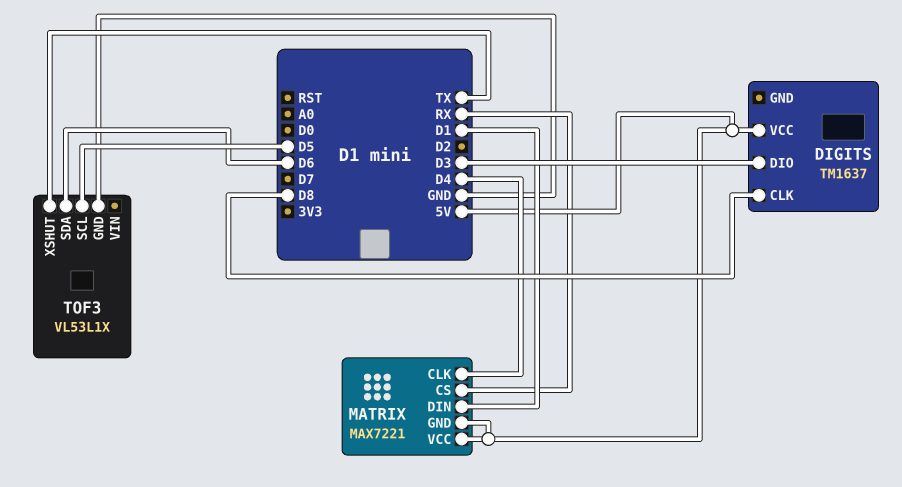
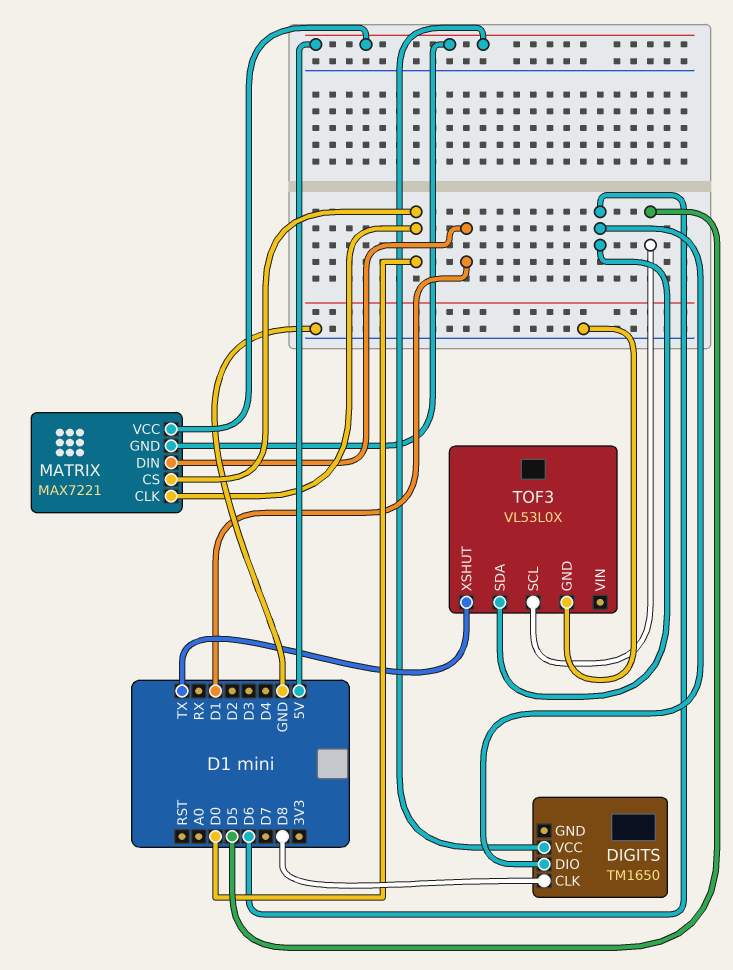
DIGITS: TM1637 -> TM1650
DIGITS pin DIO: D3 -> D6
MATRIX pin CLK: D4 -> D0
MATRIX pin CS: RX -> D0
TOF3: VL53L1X -> VL53L0X

